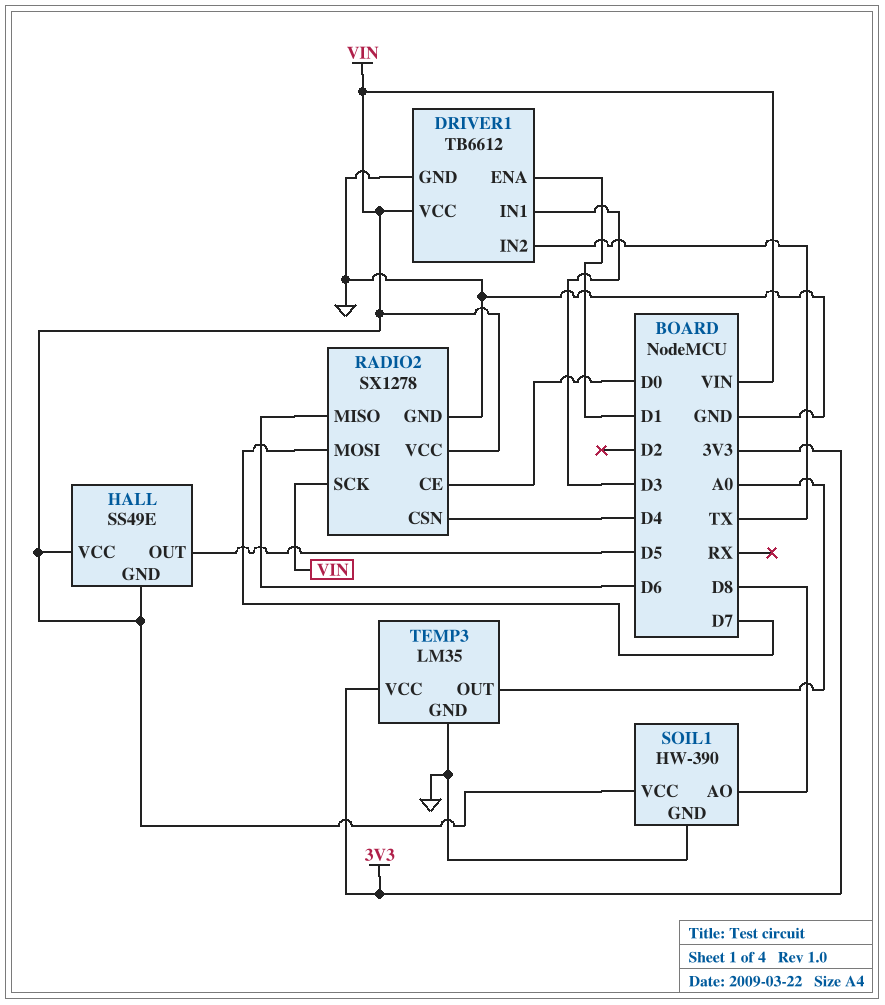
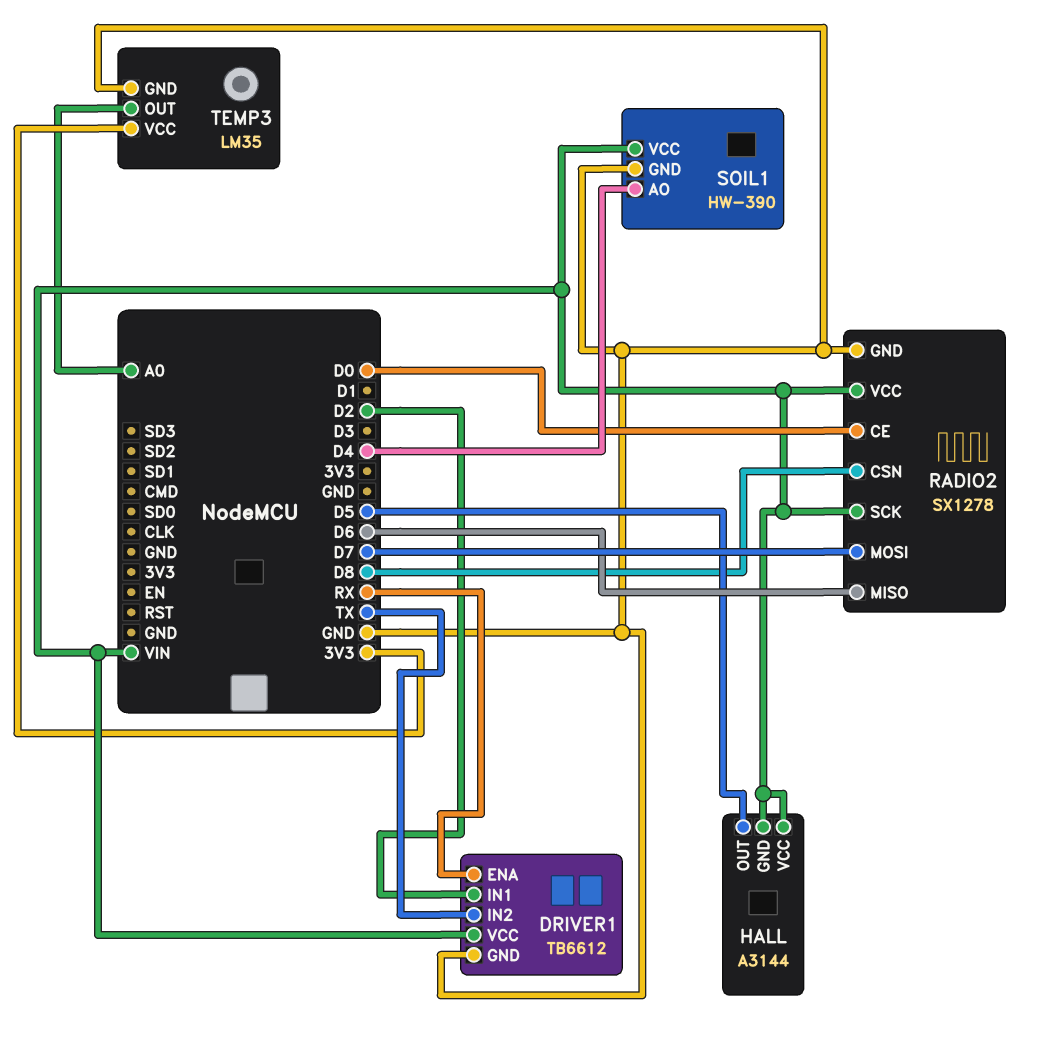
DRIVER1 pin ENA: D1 -> RX
DRIVER1 pin IN1: D3 -> D2
HALL: SS49E -> A3144
RADIO2 pin CSN: D4 -> D8
SOIL1 pin AO: D8 -> D4

